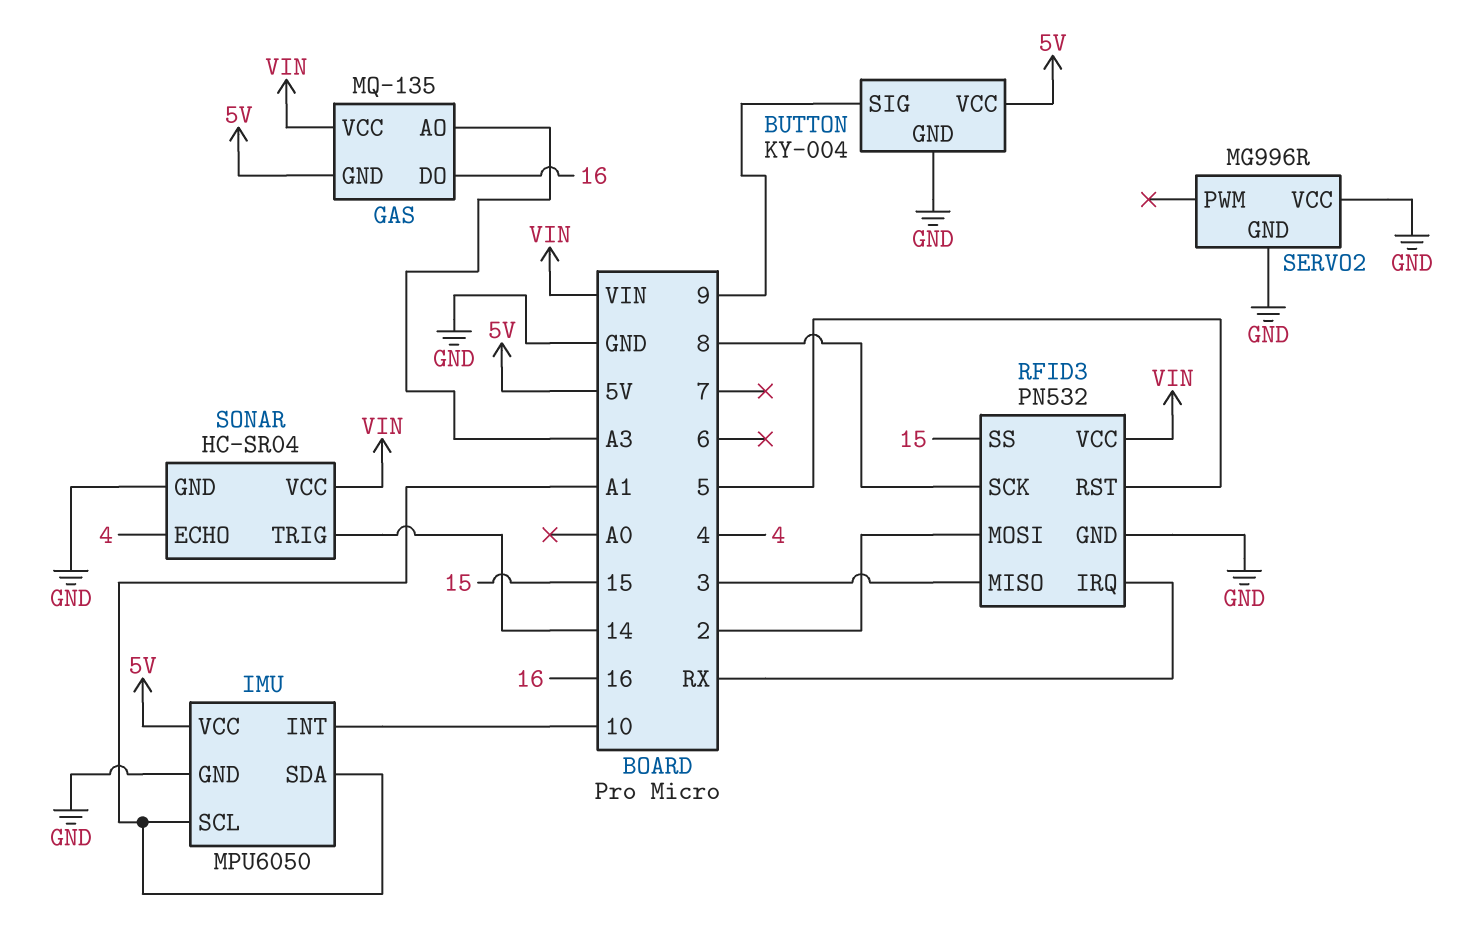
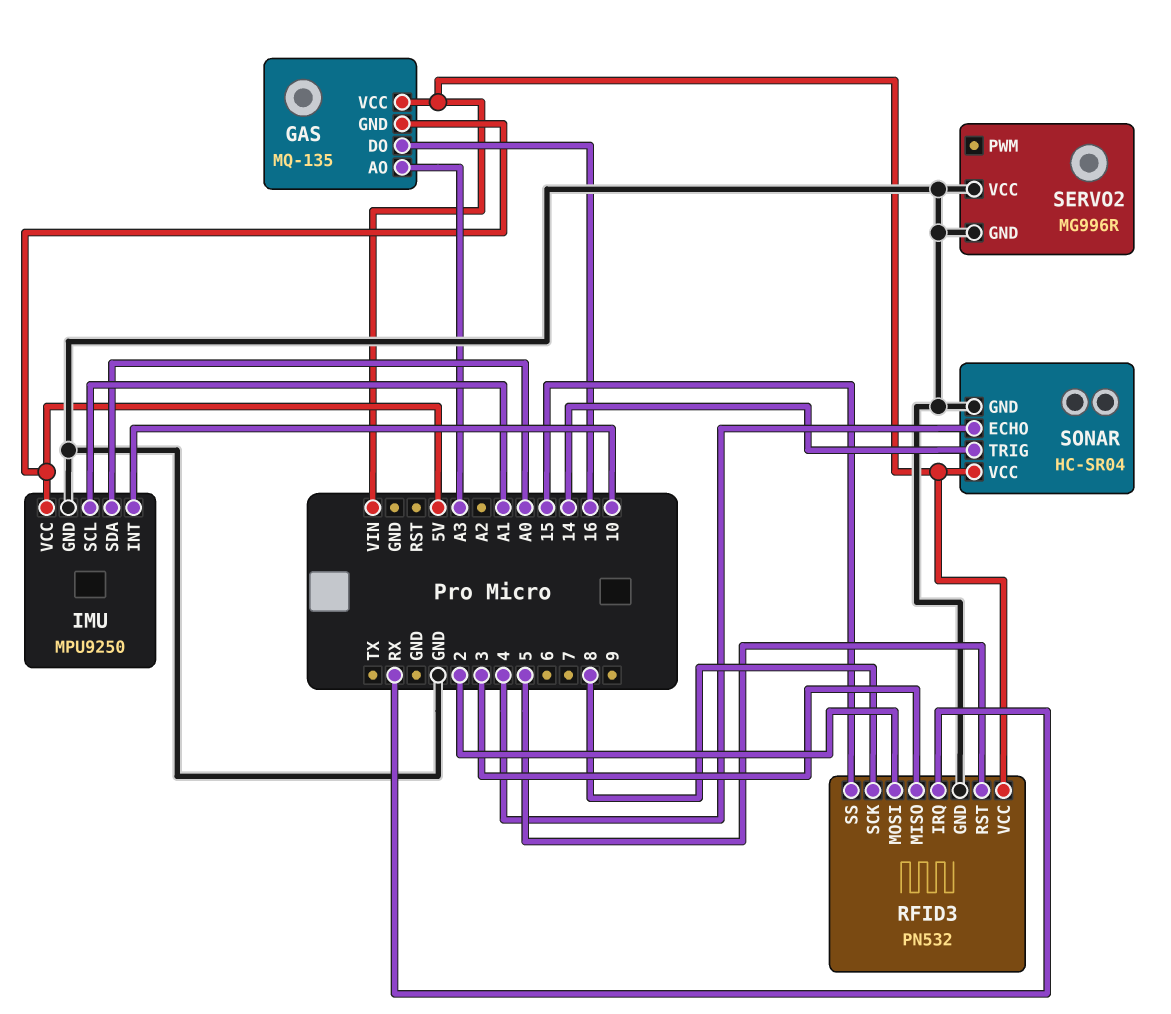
BUTTON: KY-004 -> none
BUTTON pin GND: GND -> none
BUTTON pin SIG: 9 -> none
BUTTON pin VCC: 5V -> none
IMU: MPU6050 -> MPU9250
IMU pin SDA: A1 -> A0

